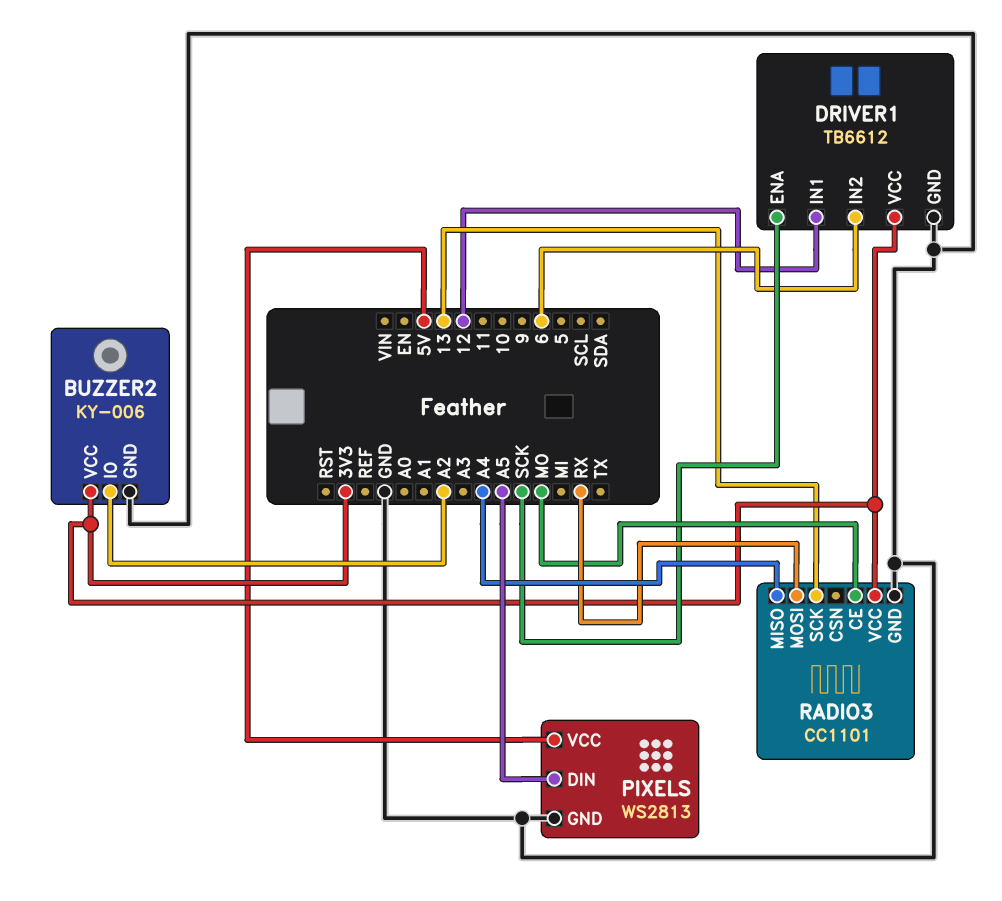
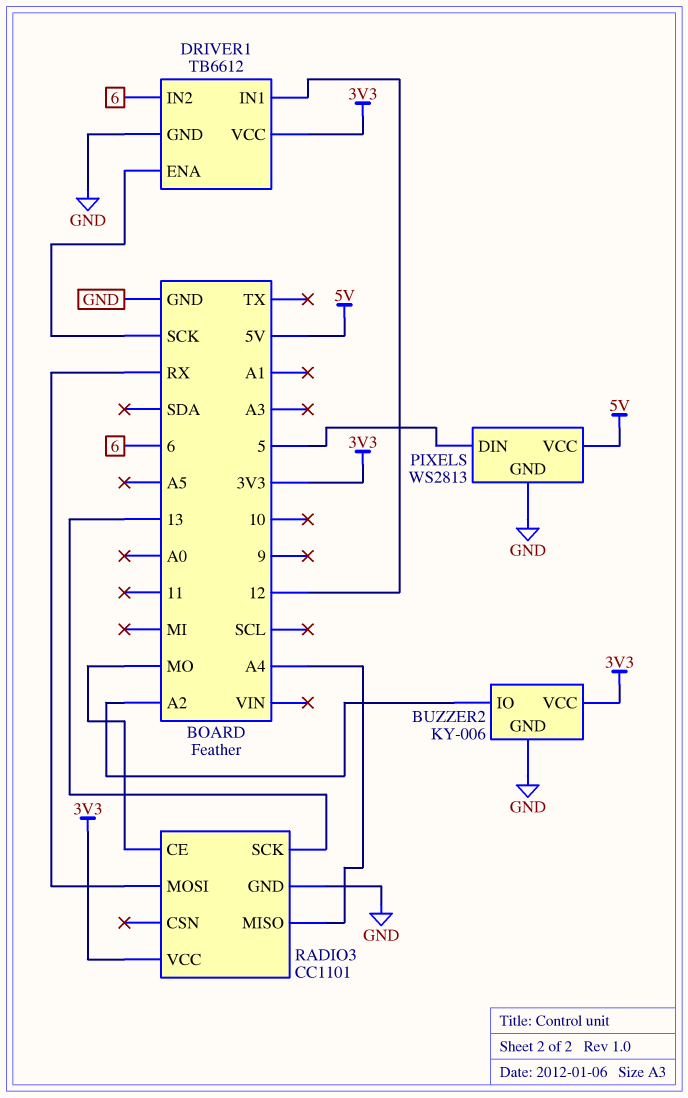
PIXELS pin DIN: A5 -> 5

